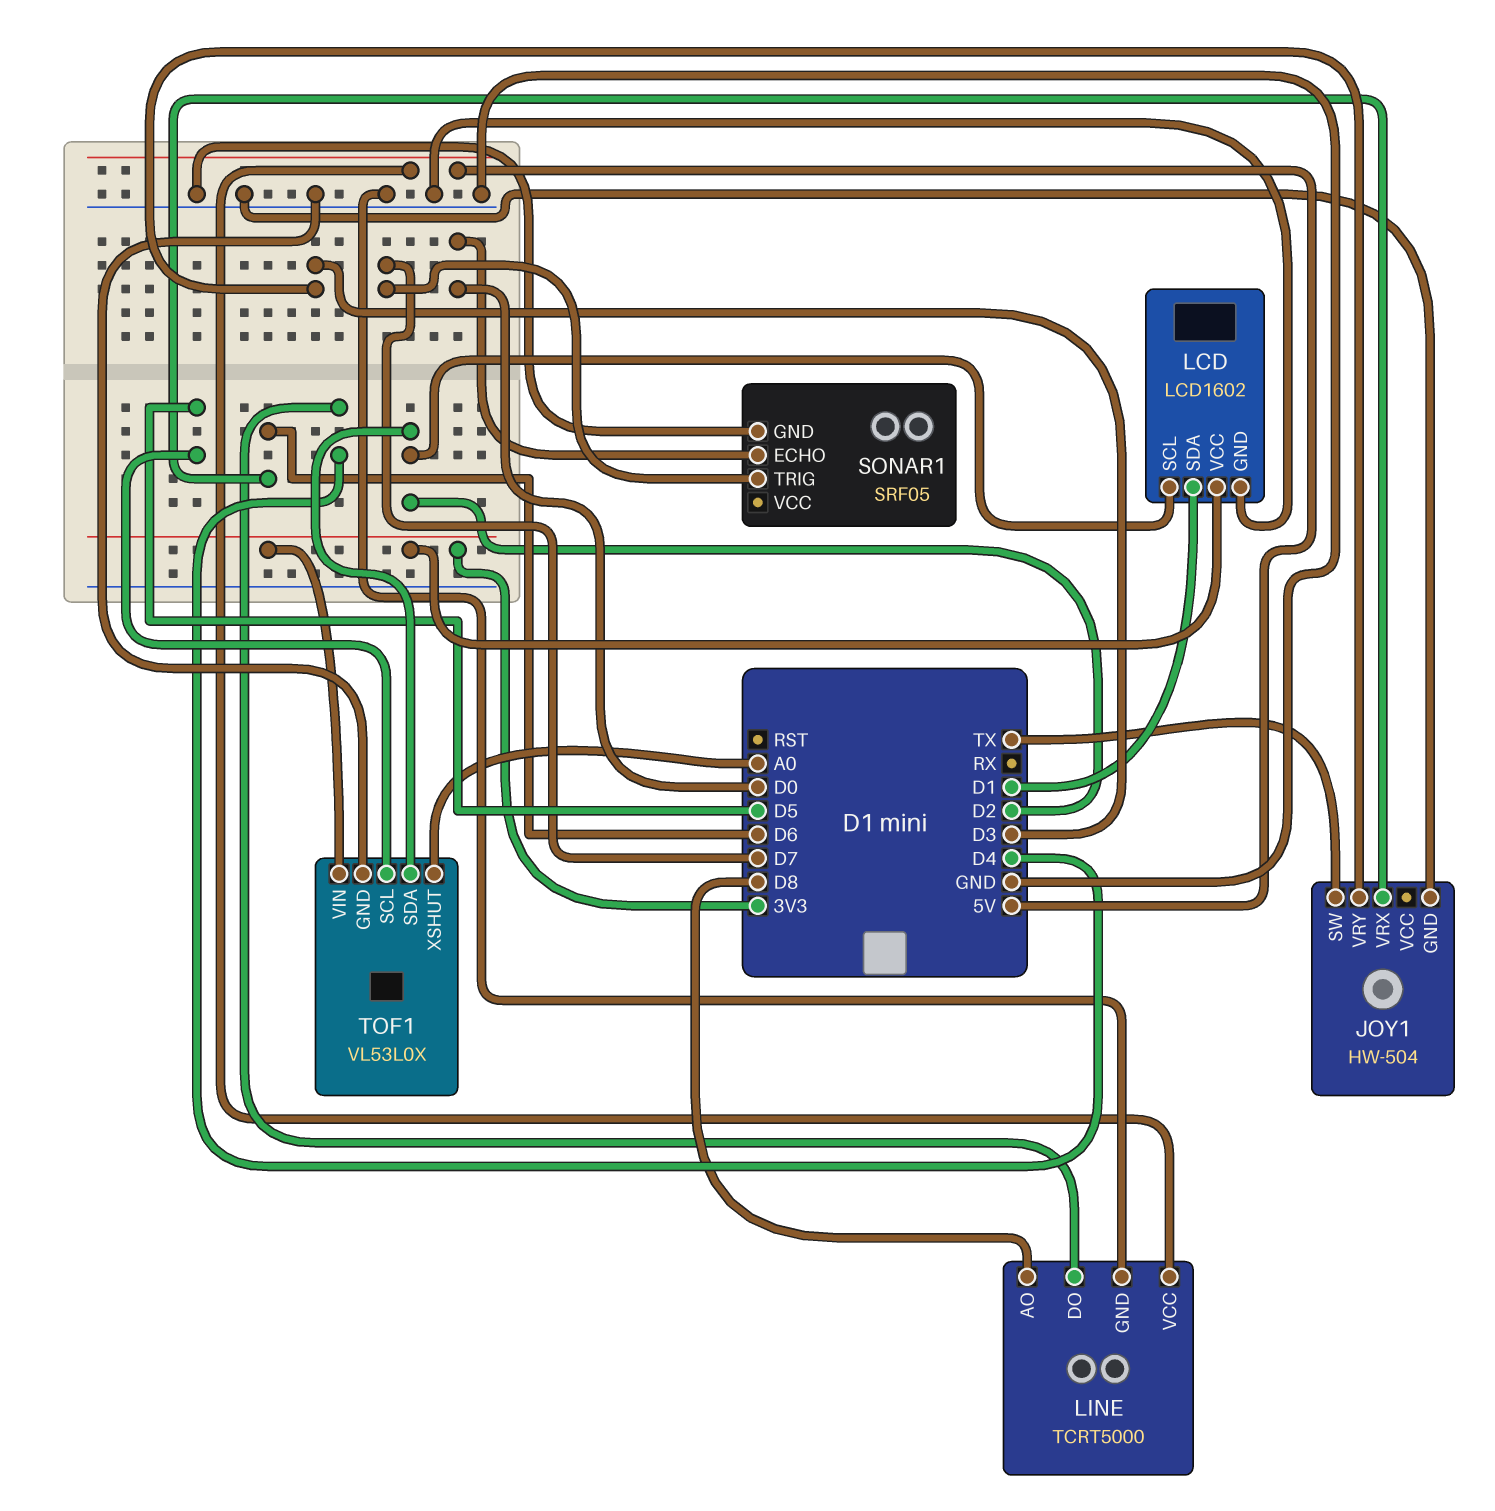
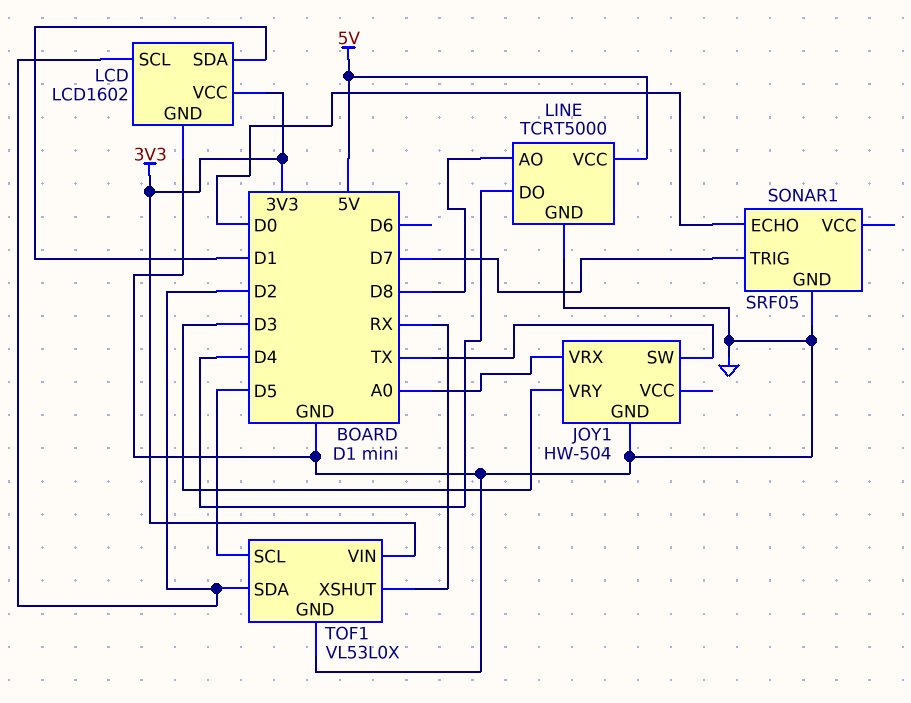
JOY1 pin VRX: D6 -> A0
TOF1 pin XSHUT: A0 -> RX

